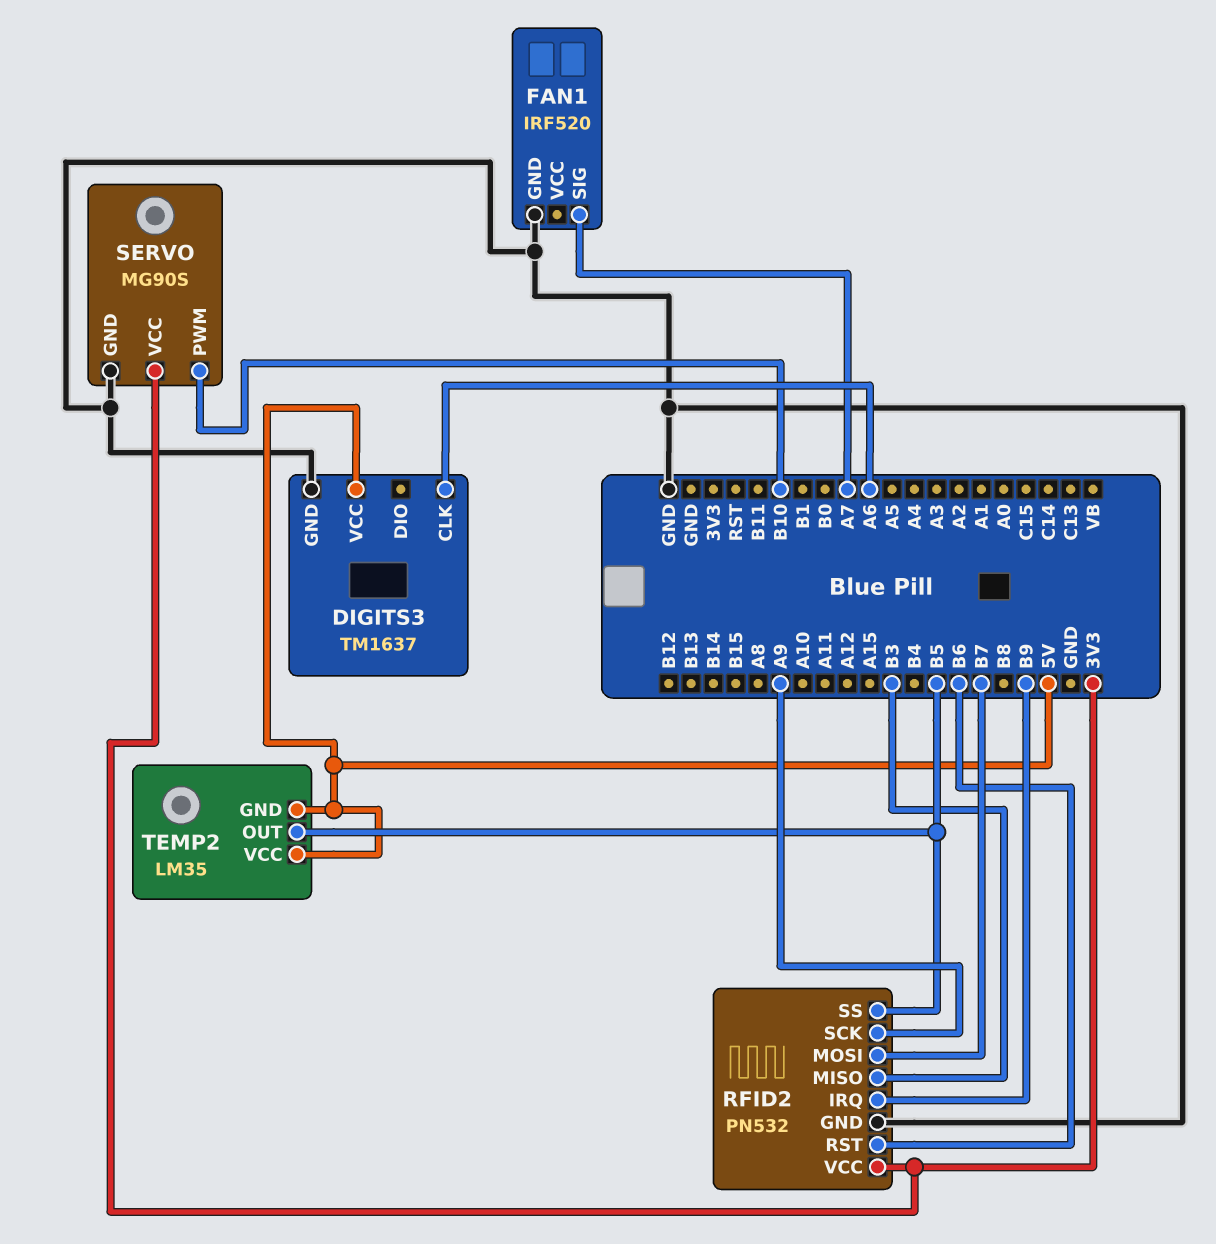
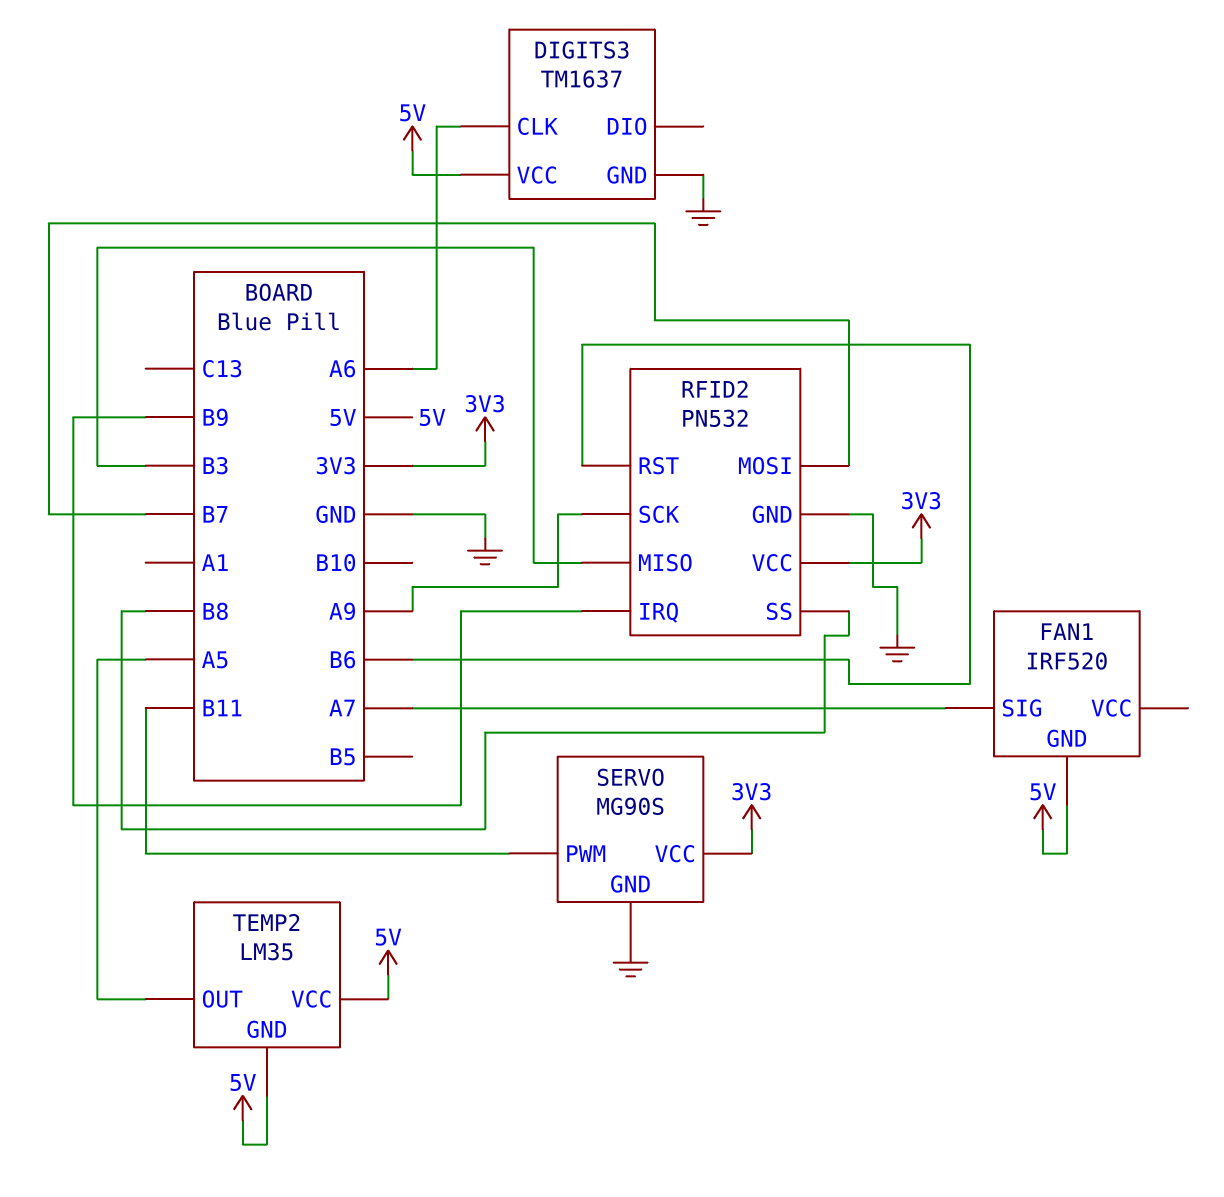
FAN1 pin GND: GND -> 5V
RFID2 pin SS: B5 -> B8
SERVO pin PWM: B10 -> B11
TEMP2 pin OUT: B5 -> A5

